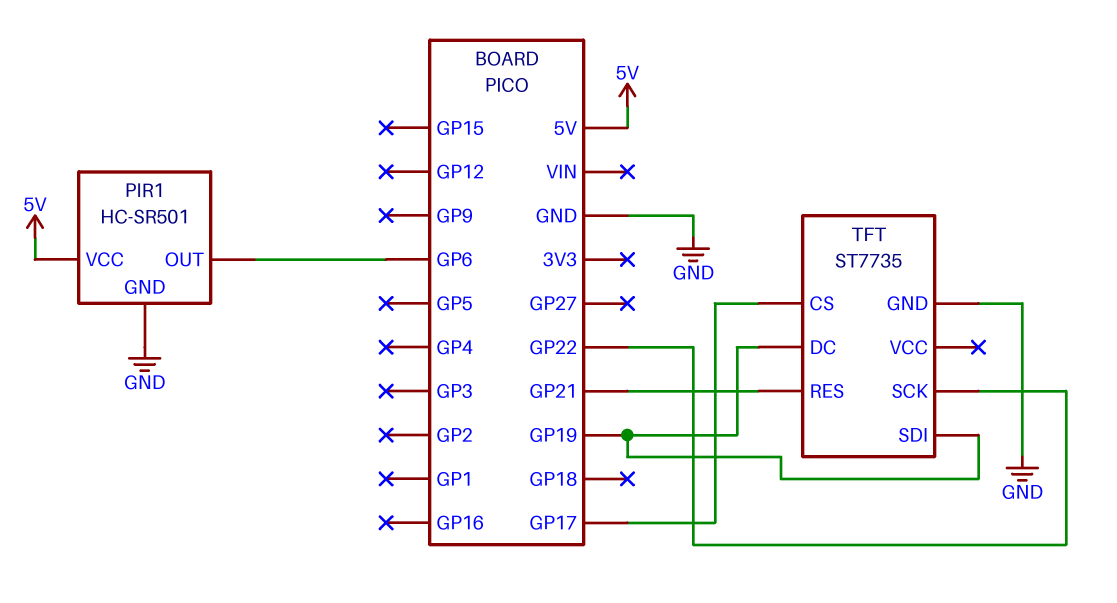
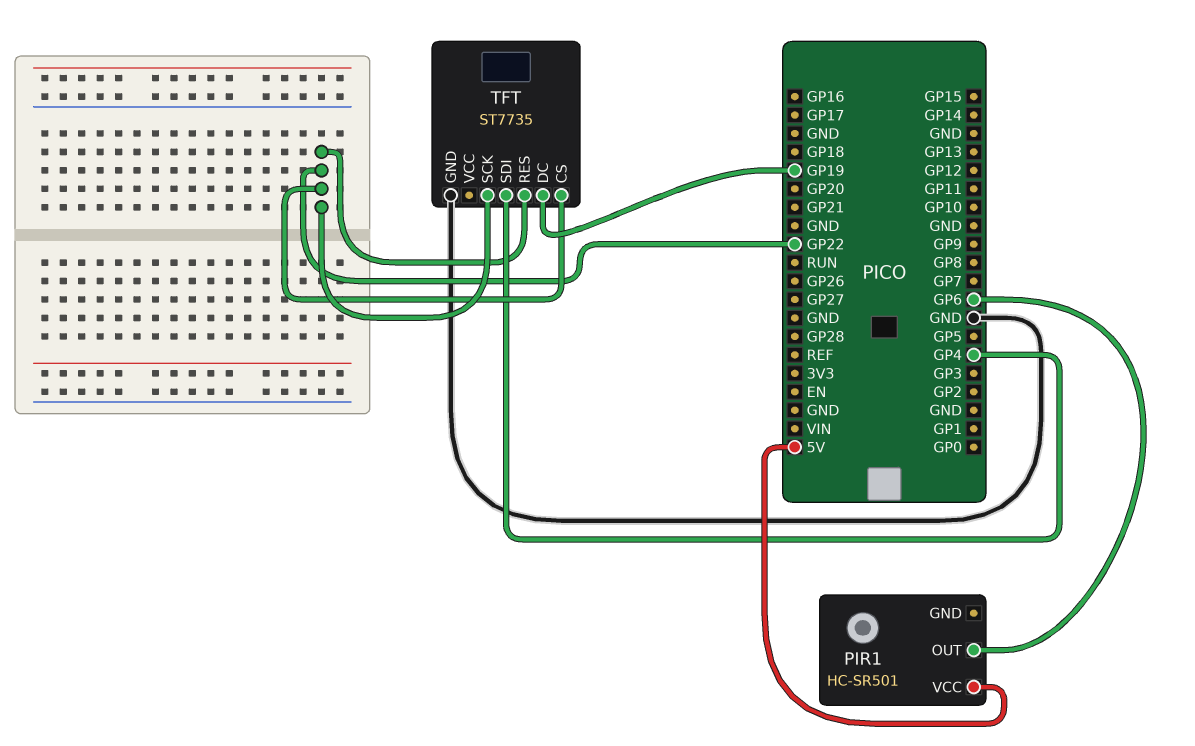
PIR1 pin GND: GND -> none
TFT pin CS: GP17 -> GP22
TFT pin RES: GP21 -> GP22
TFT pin SDI: GP19 -> GP4

